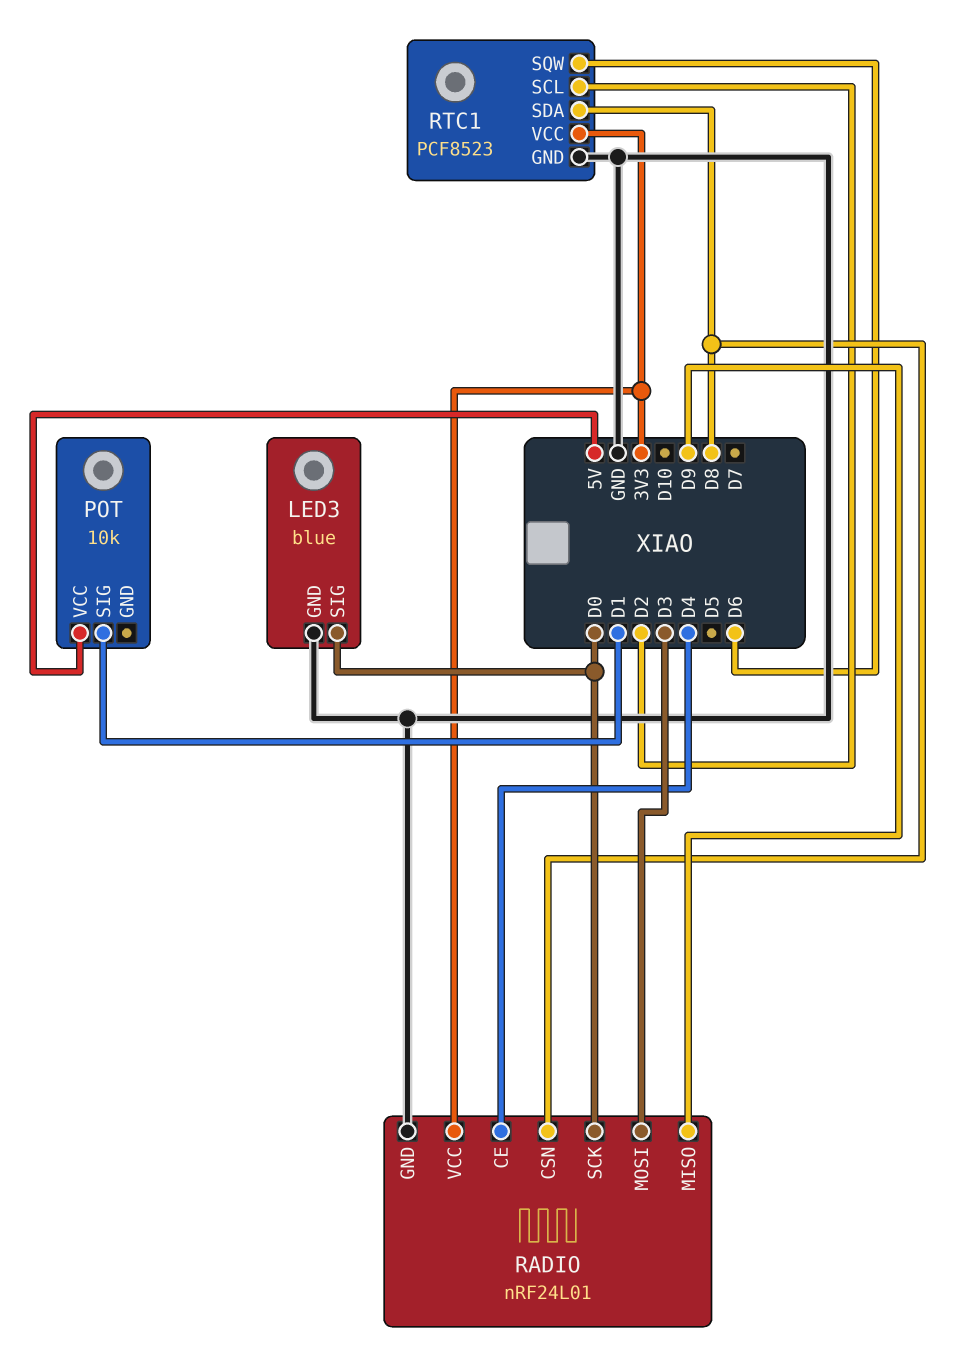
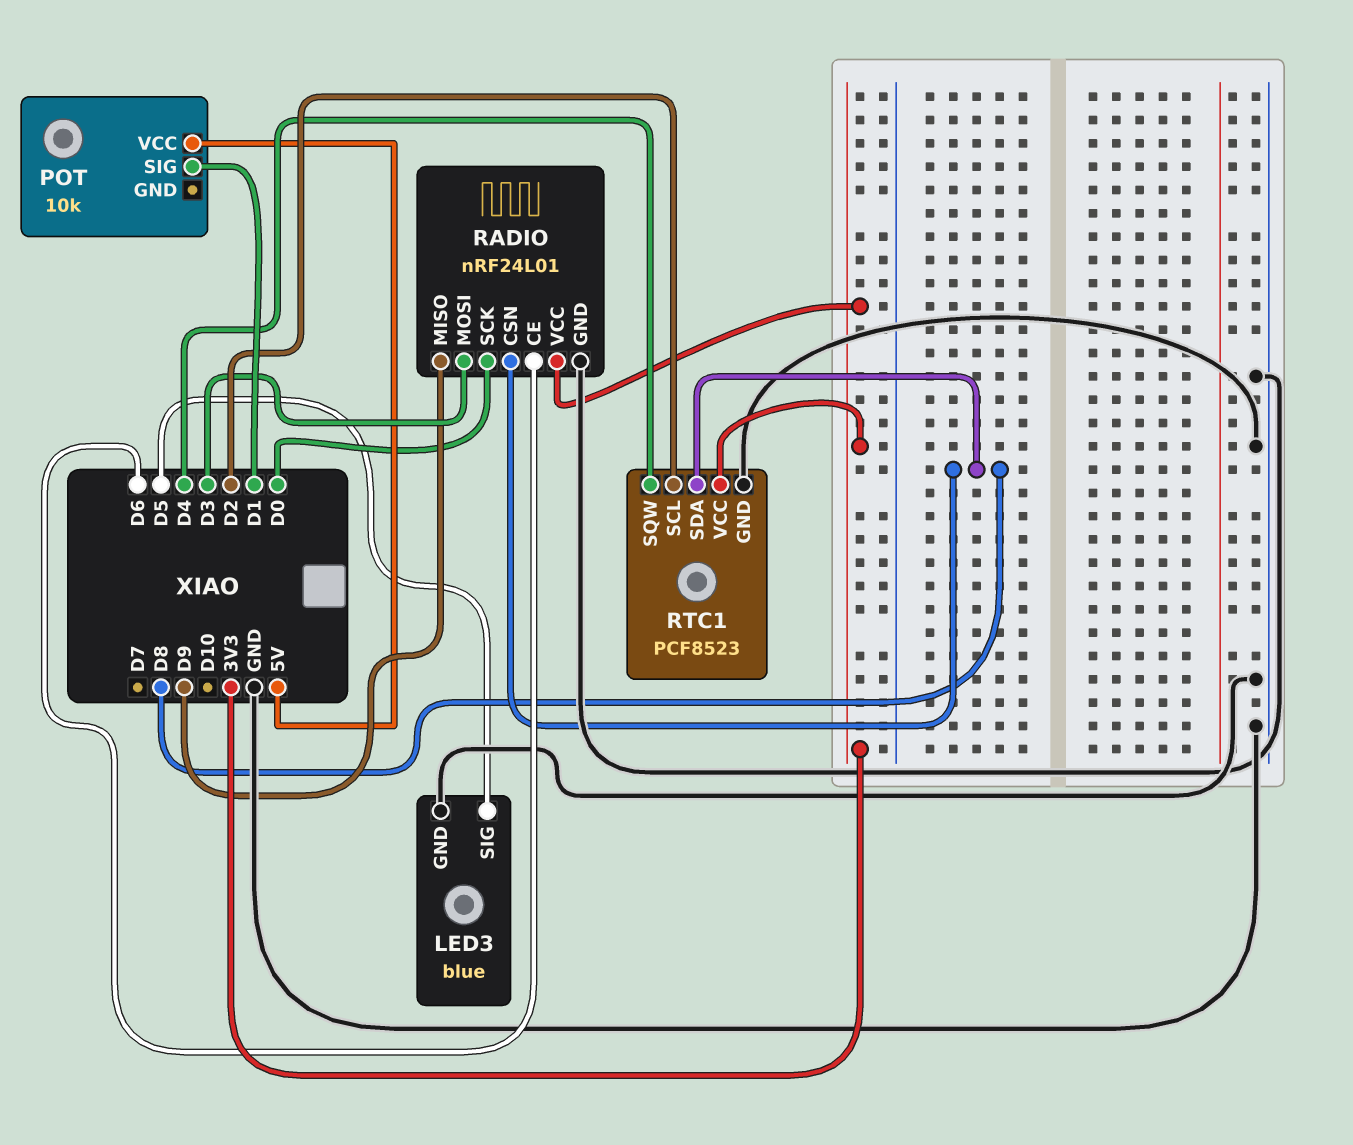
LED3 pin SIG: D0 -> D5
RADIO pin CE: D4 -> D6
RTC1 pin SQW: D6 -> D4

